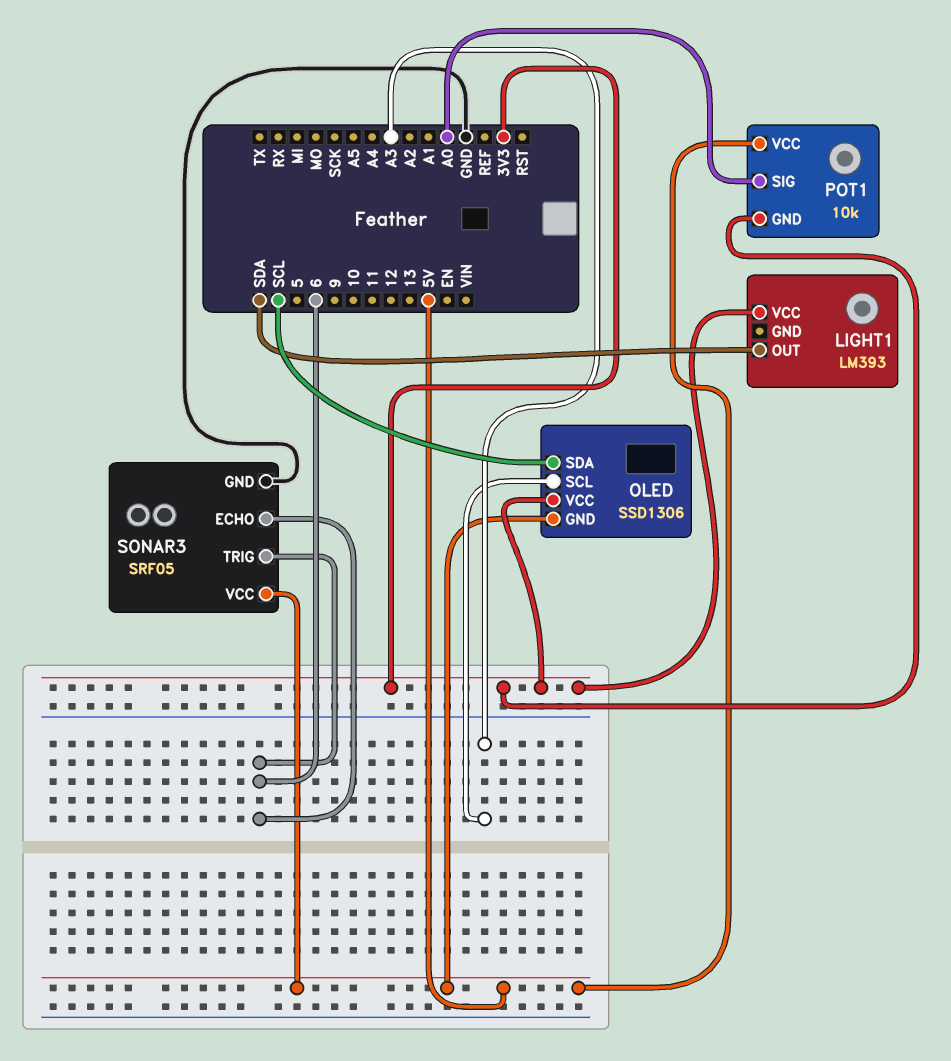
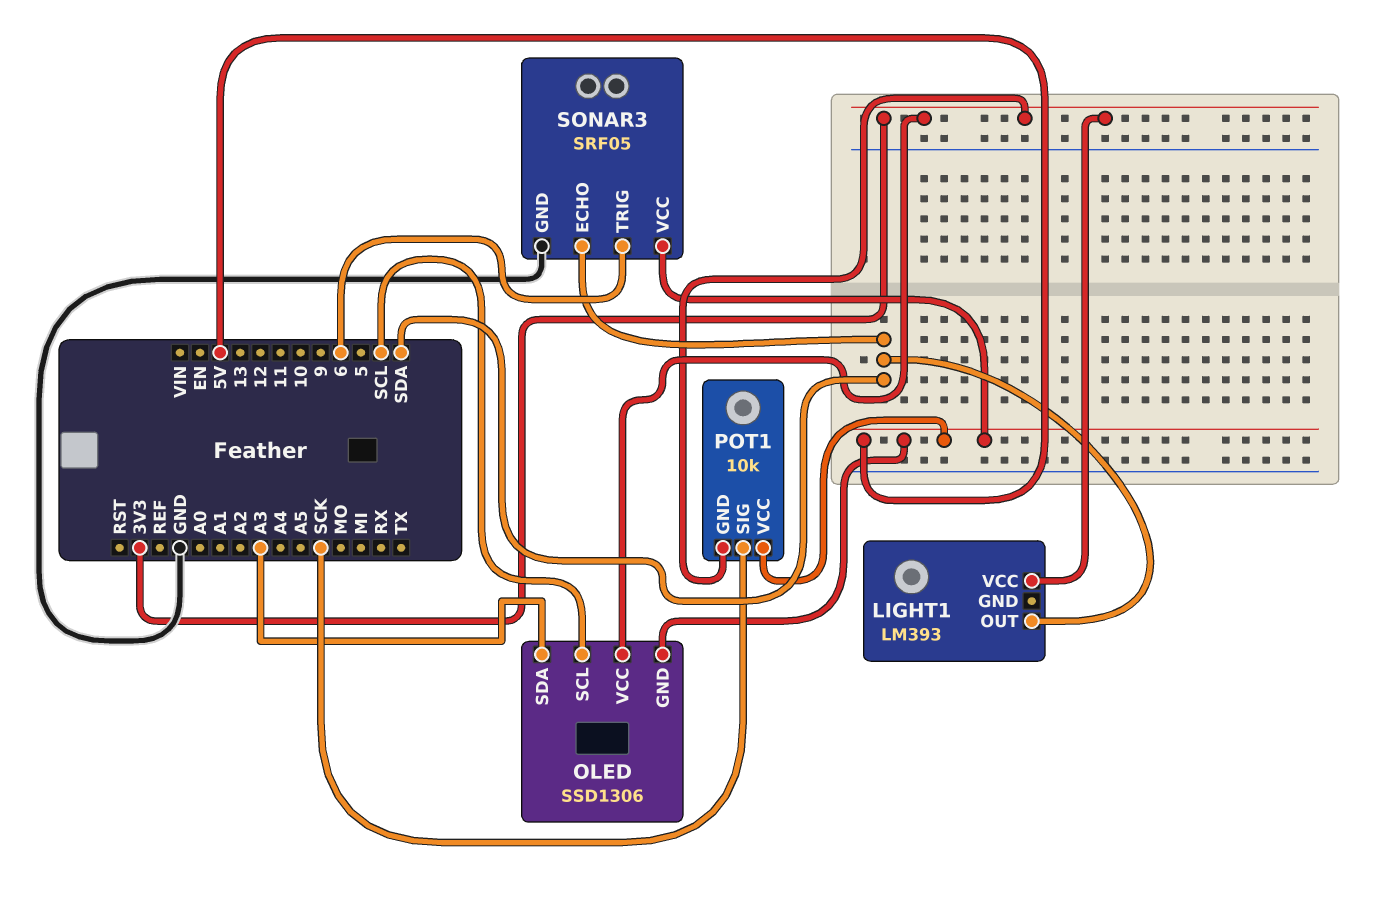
OLED pin SCL: A3 -> SCL
OLED pin SDA: SCL -> A3
POT1 pin SIG: A0 -> SCK
SONAR3 pin ECHO: 6 -> SDA

